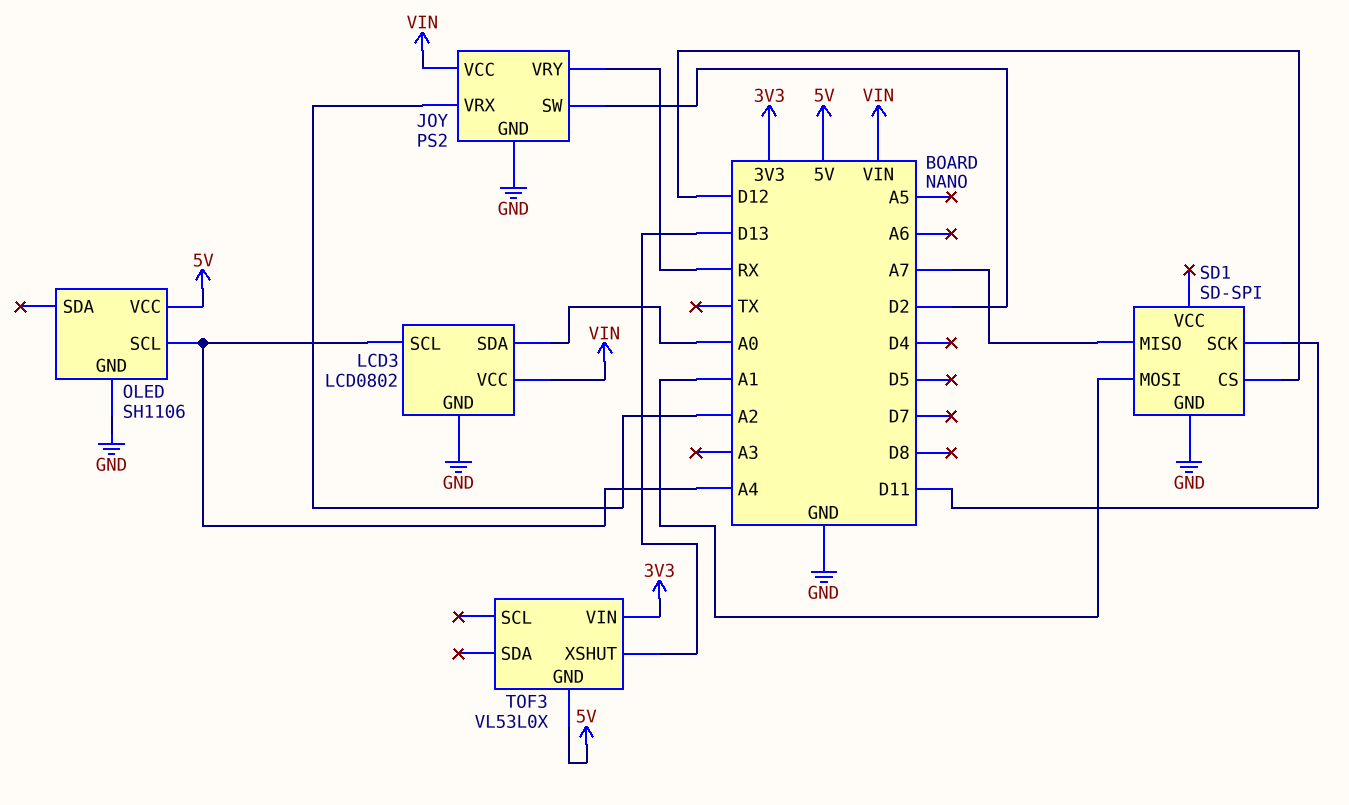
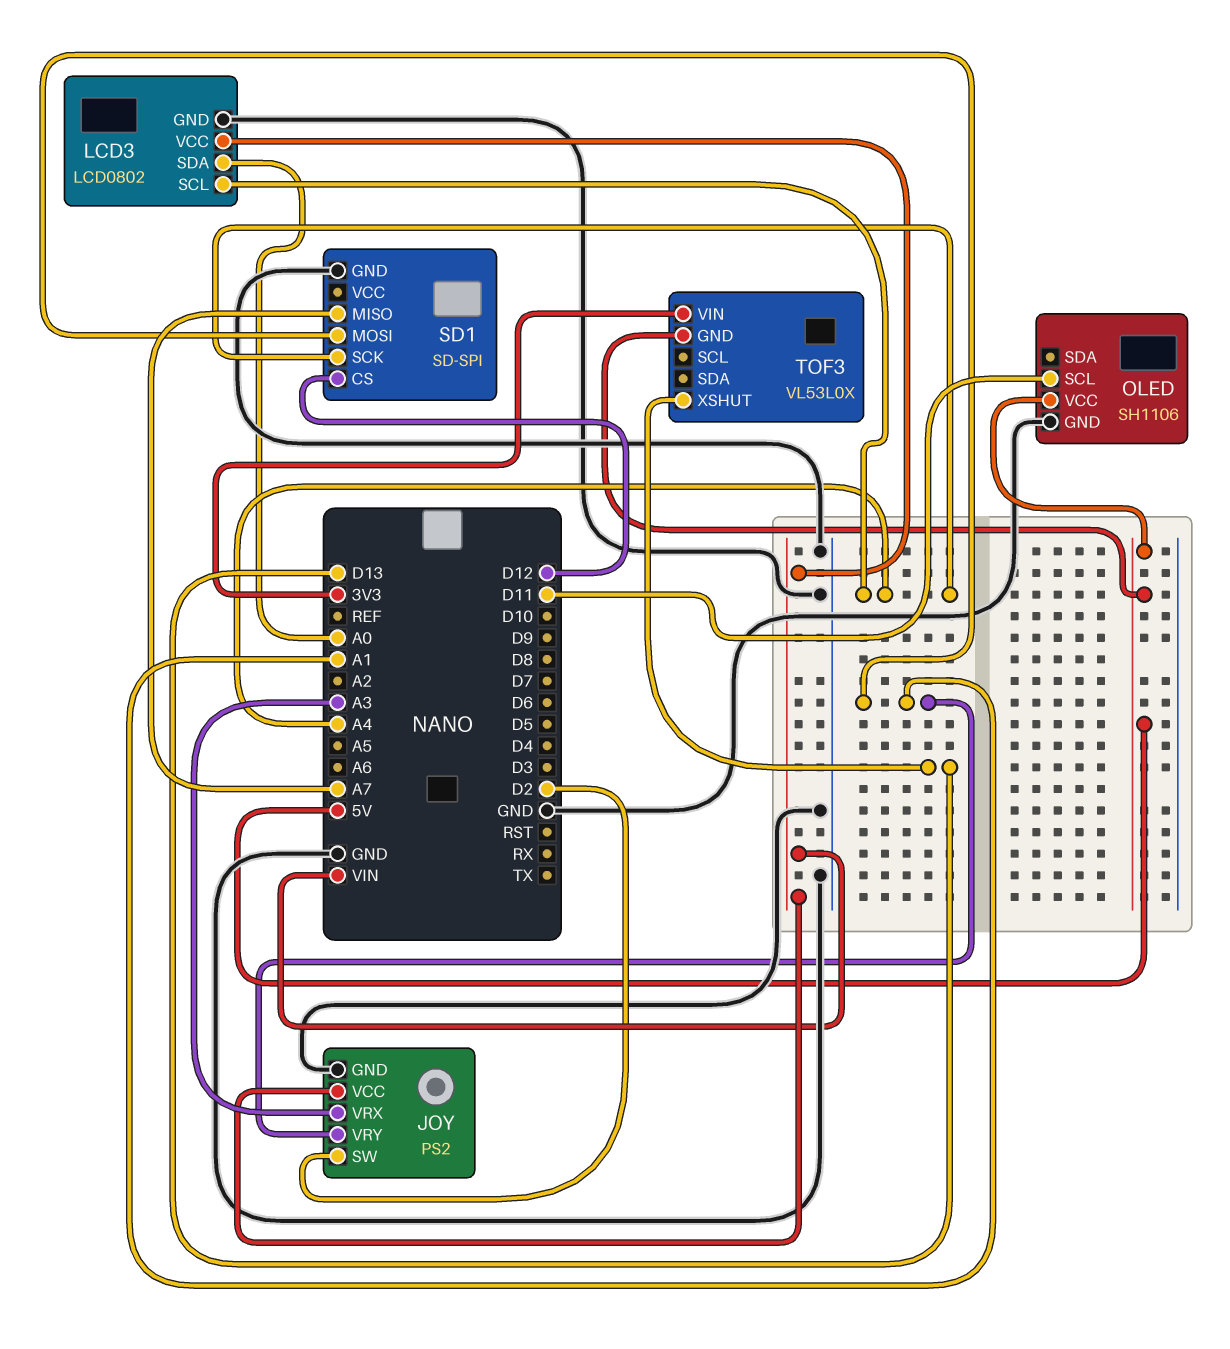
JOY pin VRX: A2 -> A3
JOY pin VRY: RX -> A1
OLED pin SCL: A4 -> D11
SD1 pin SCK: D11 -> A4

